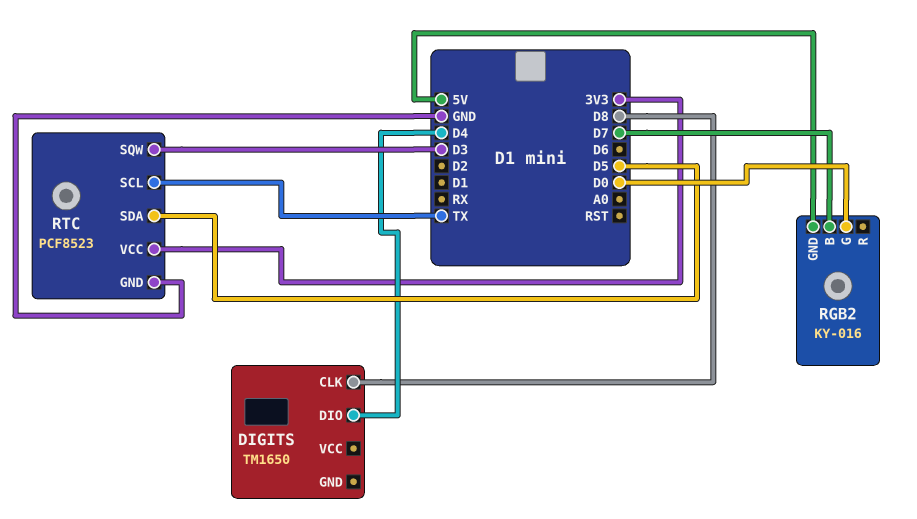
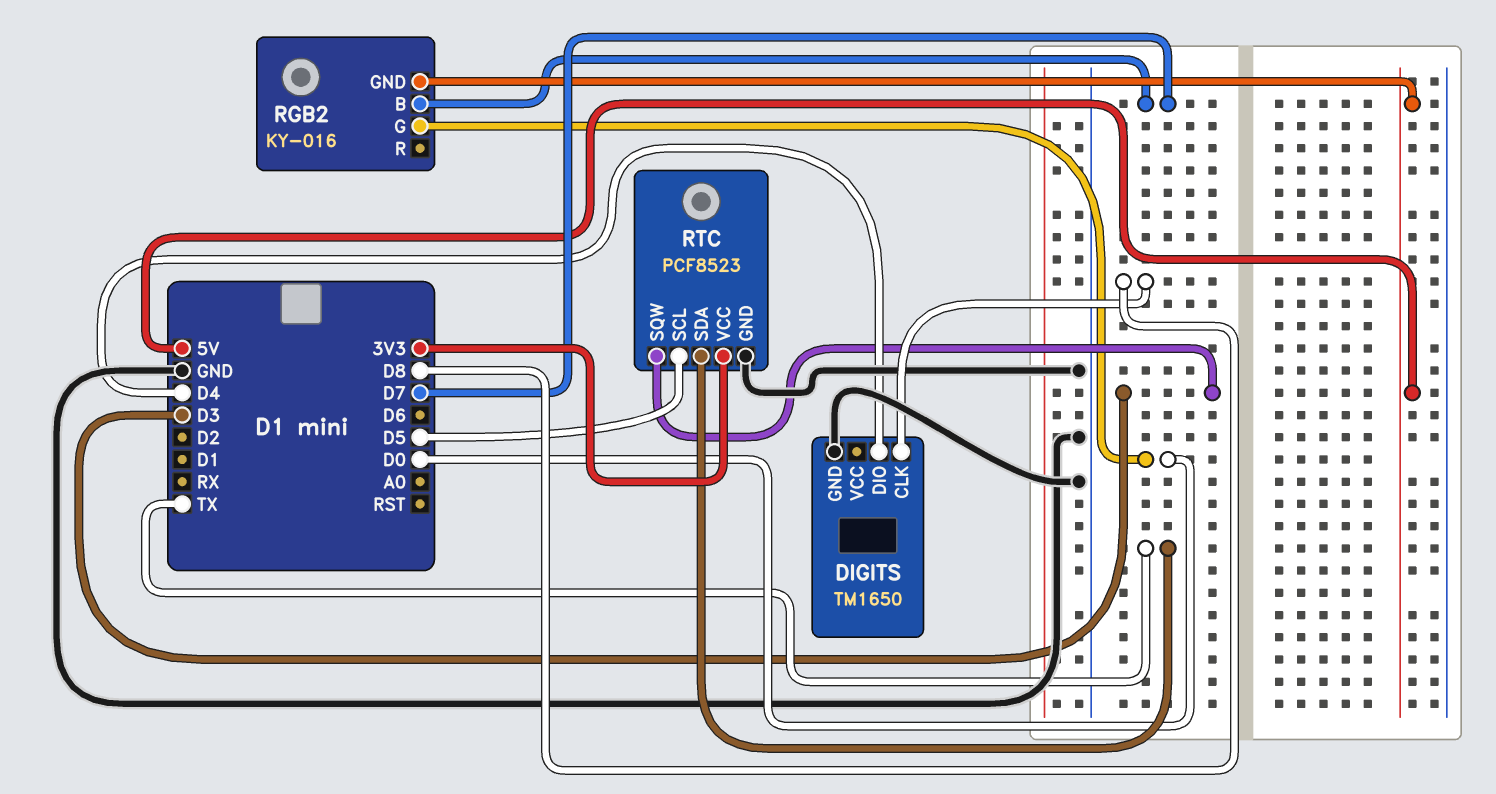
DIGITS pin GND: none -> GND
RTC pin SCL: TX -> D5
RTC pin SDA: D5 -> TX

